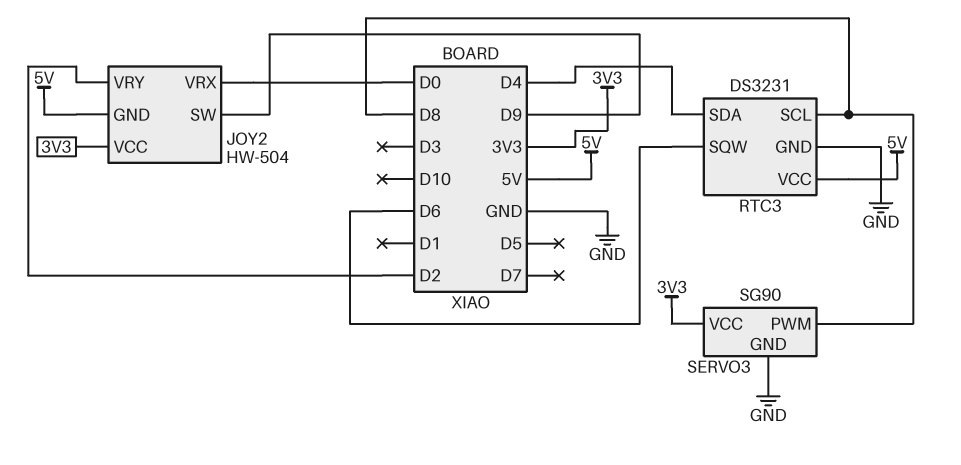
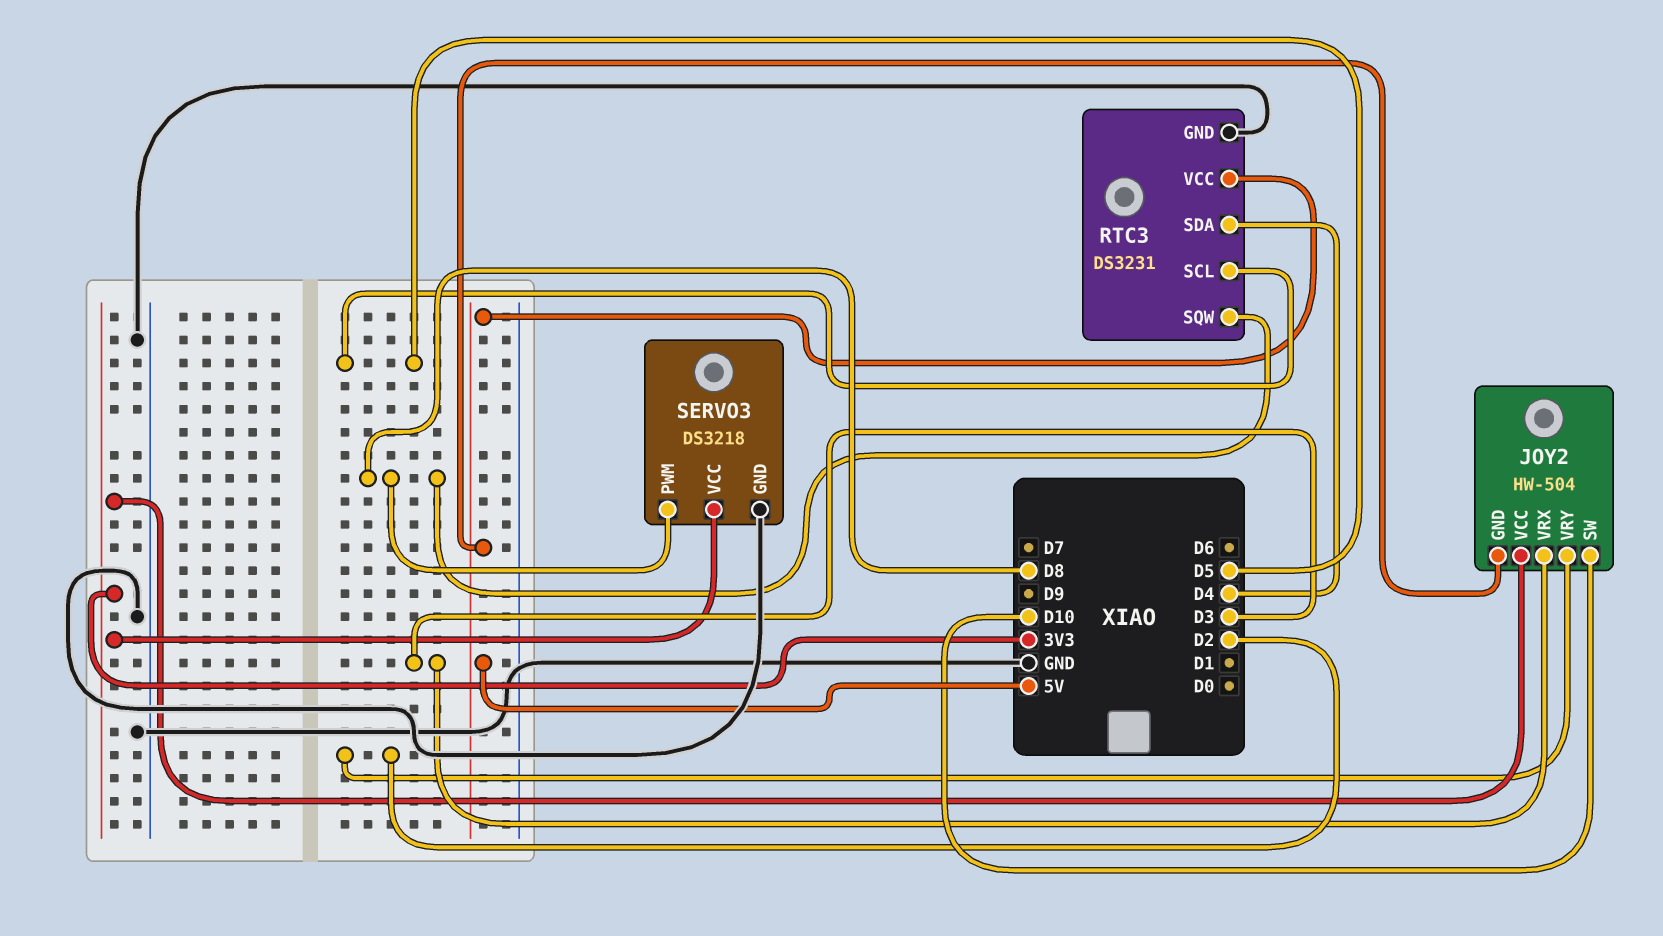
JOY2 pin SW: D9 -> D10
JOY2 pin VRX: D0 -> D3
RTC3 pin SCL: D8 -> D5
RTC3 pin SQW: D6 -> D8
SERVO3: SG90 -> DS3218

